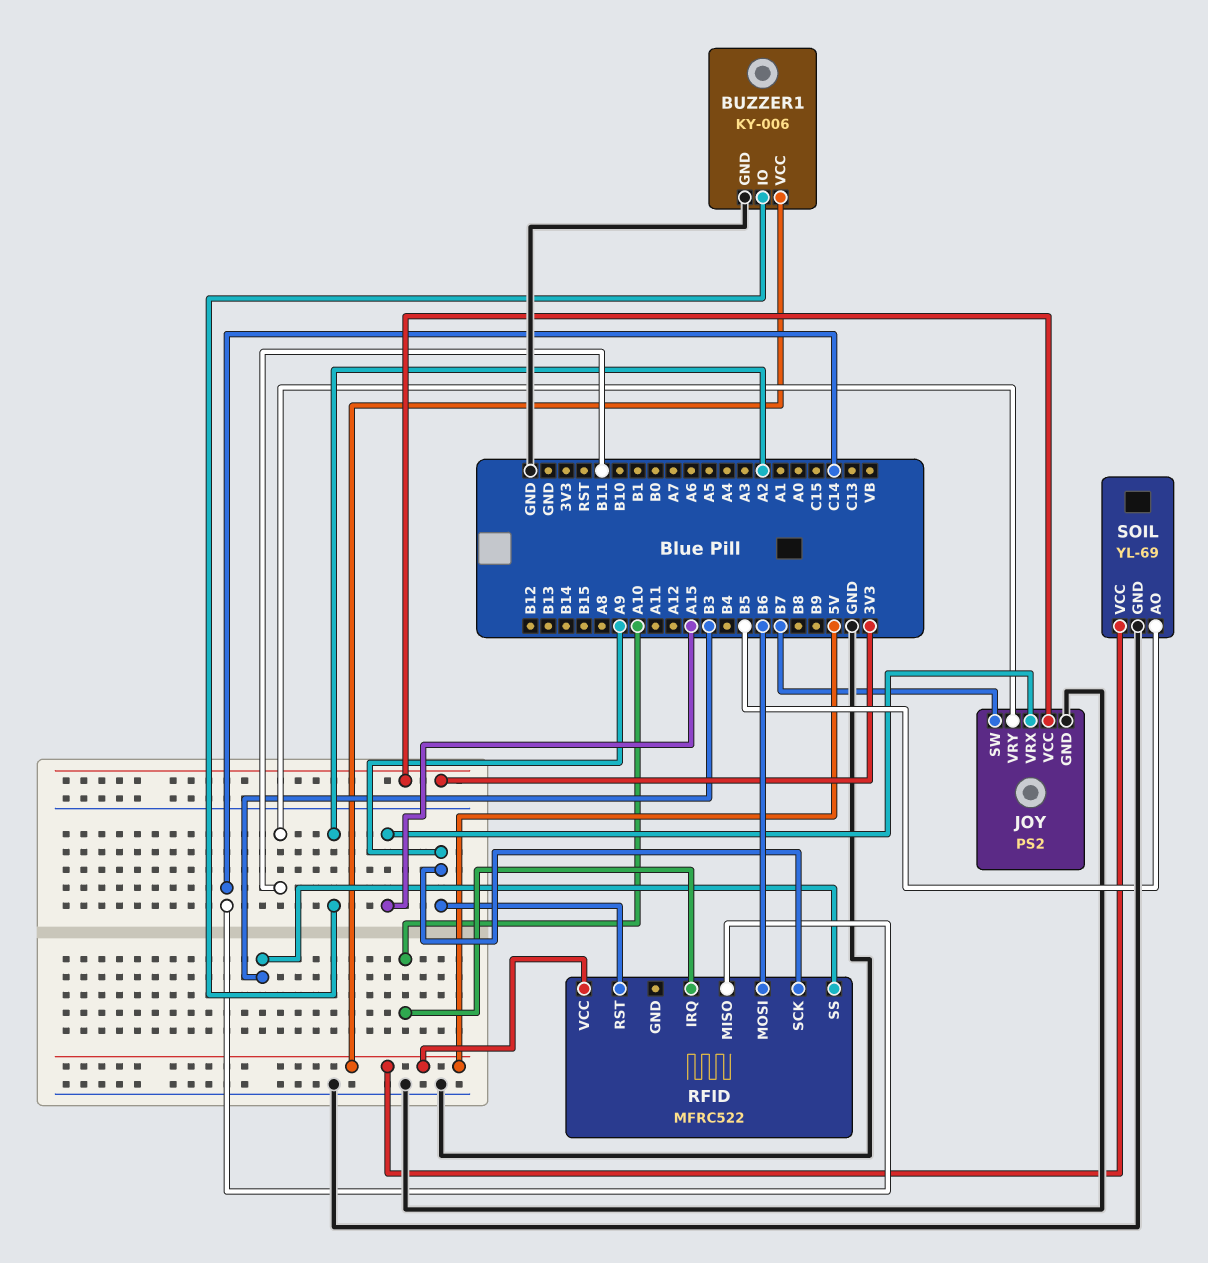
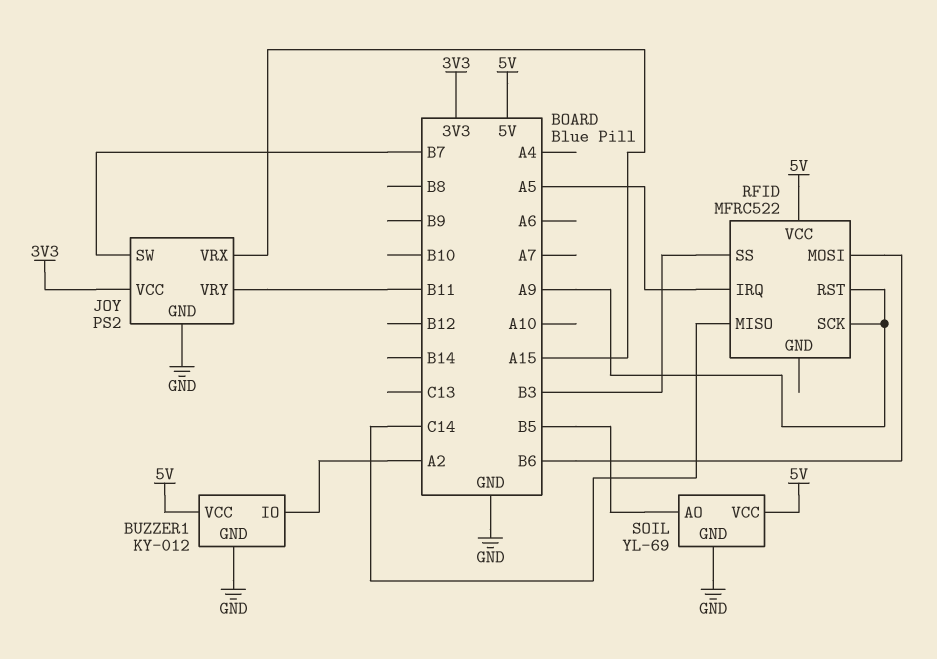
BUZZER1: KY-006 -> KY-012
RFID pin IRQ: A10 -> A5

